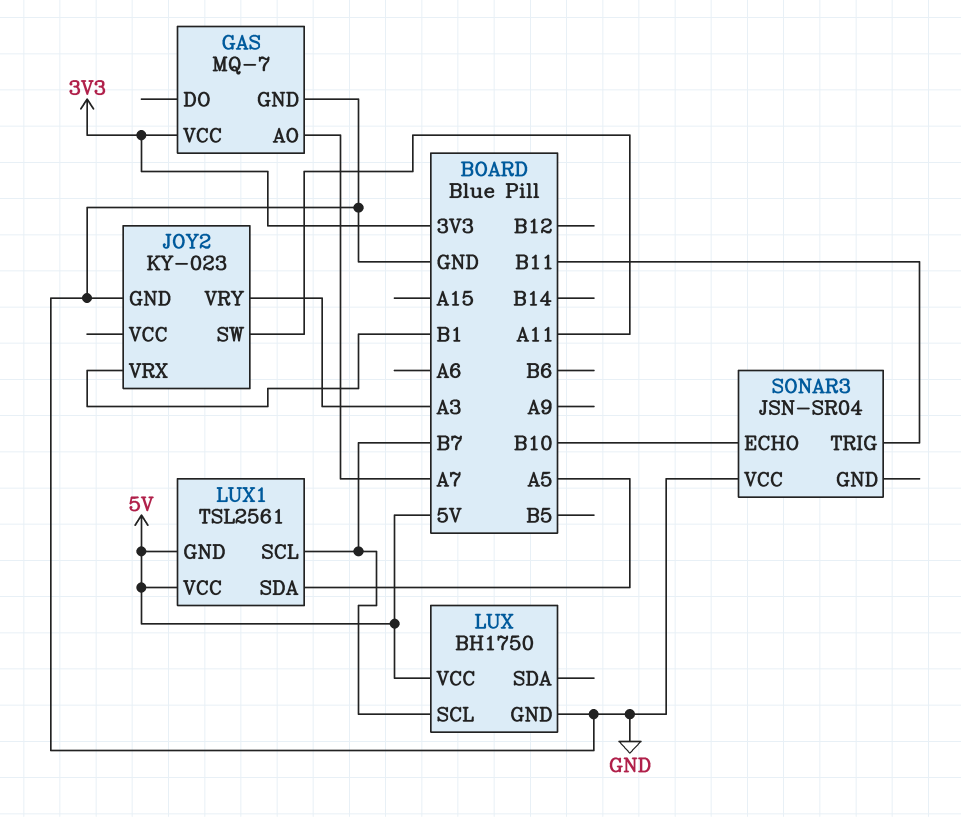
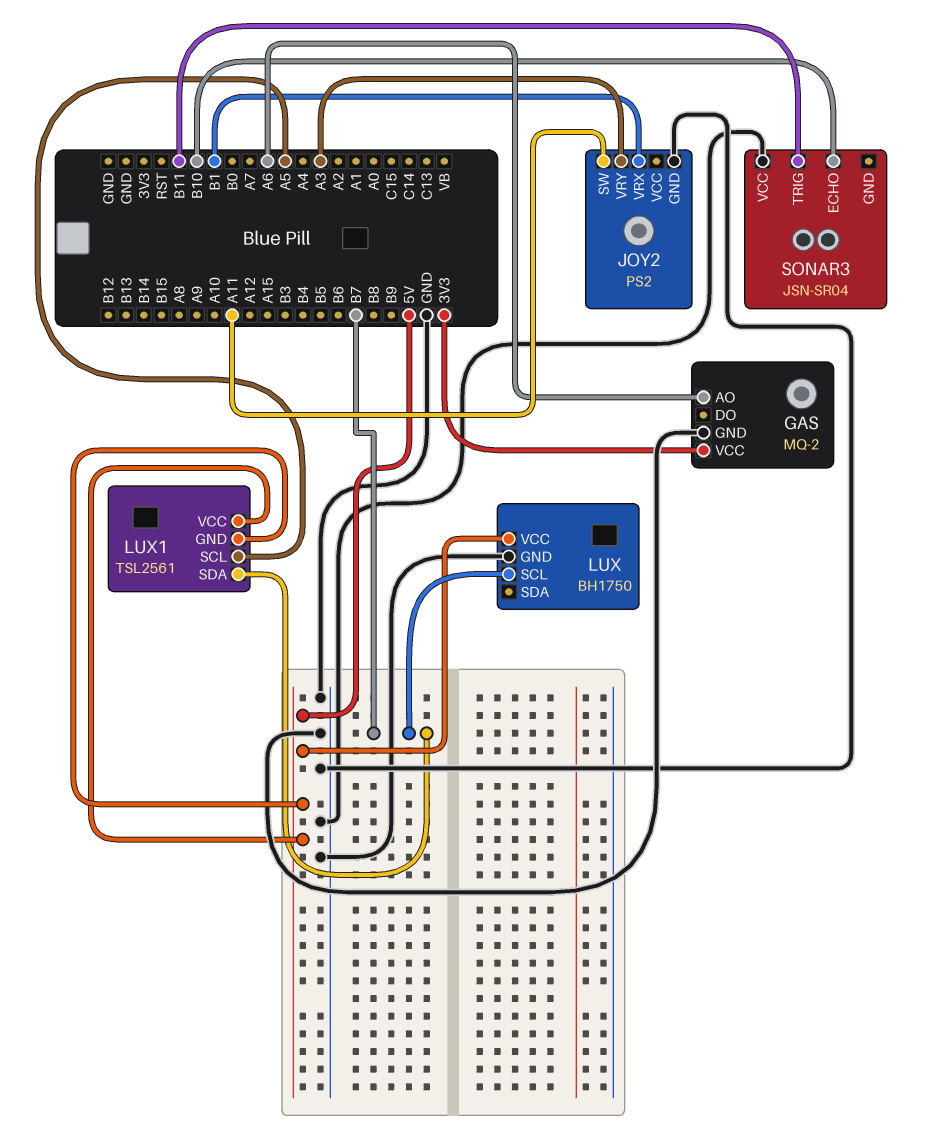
GAS: MQ-7 -> MQ-2
GAS pin AO: A7 -> A6
JOY2: KY-023 -> PS2
LUX1 pin SCL: B7 -> A5
LUX1 pin SDA: A5 -> B7

